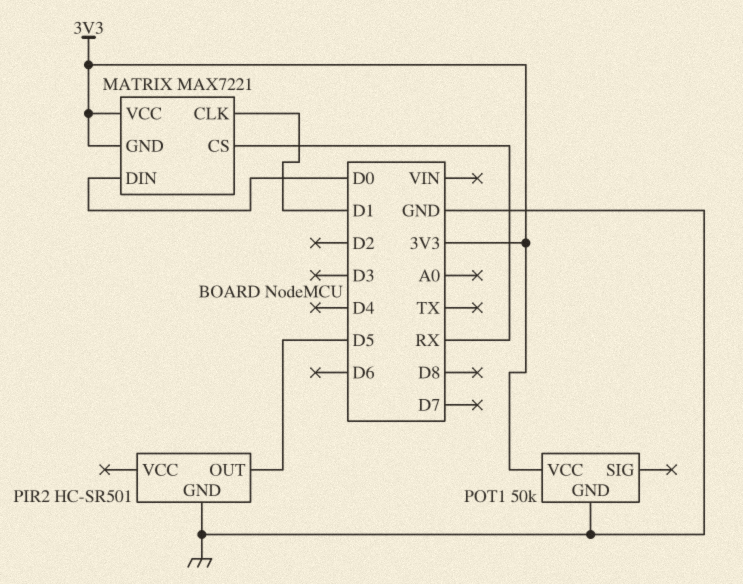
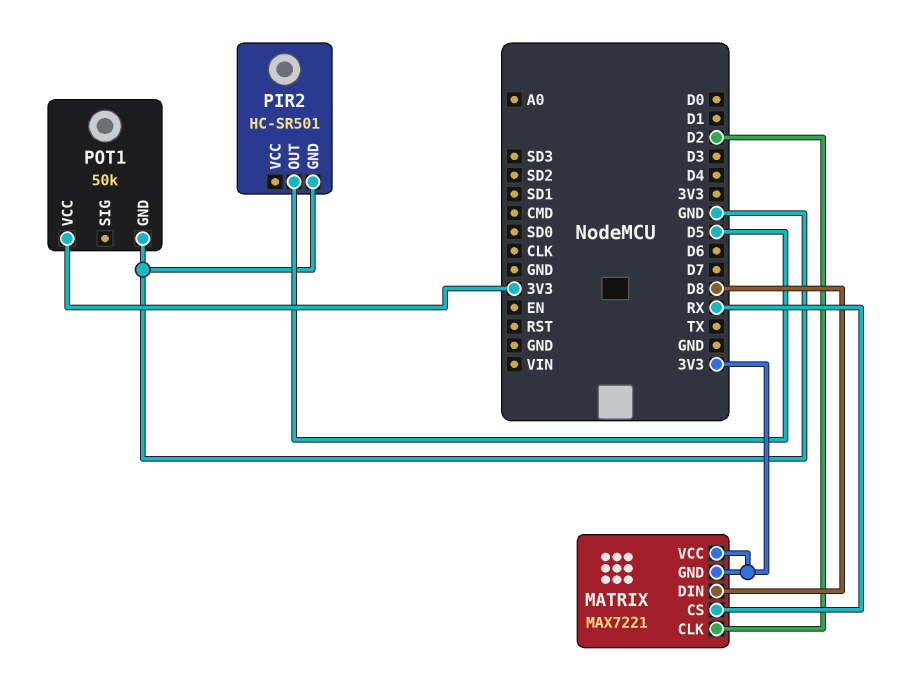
MATRIX pin CLK: D1 -> D2
MATRIX pin DIN: D0 -> D8

